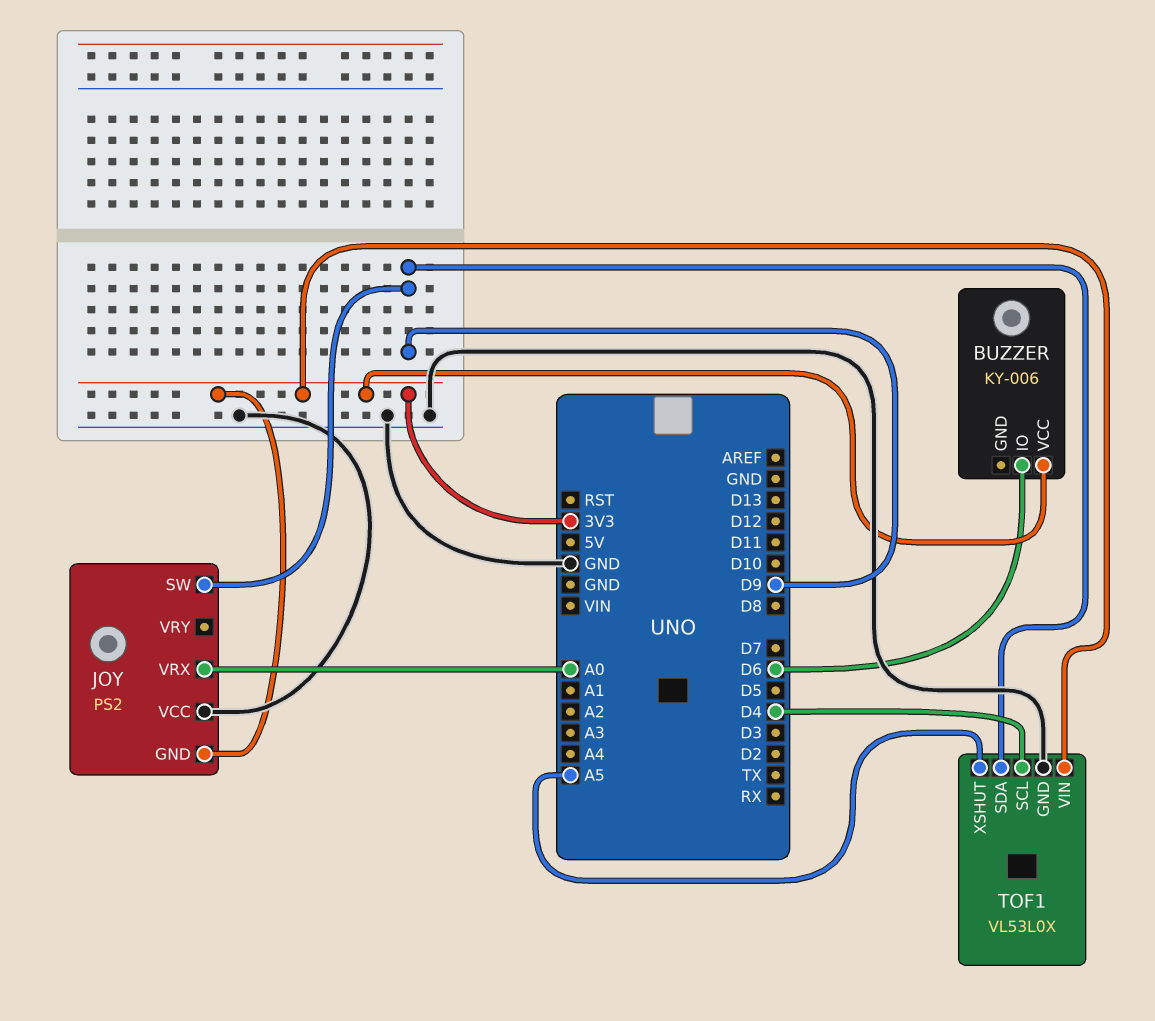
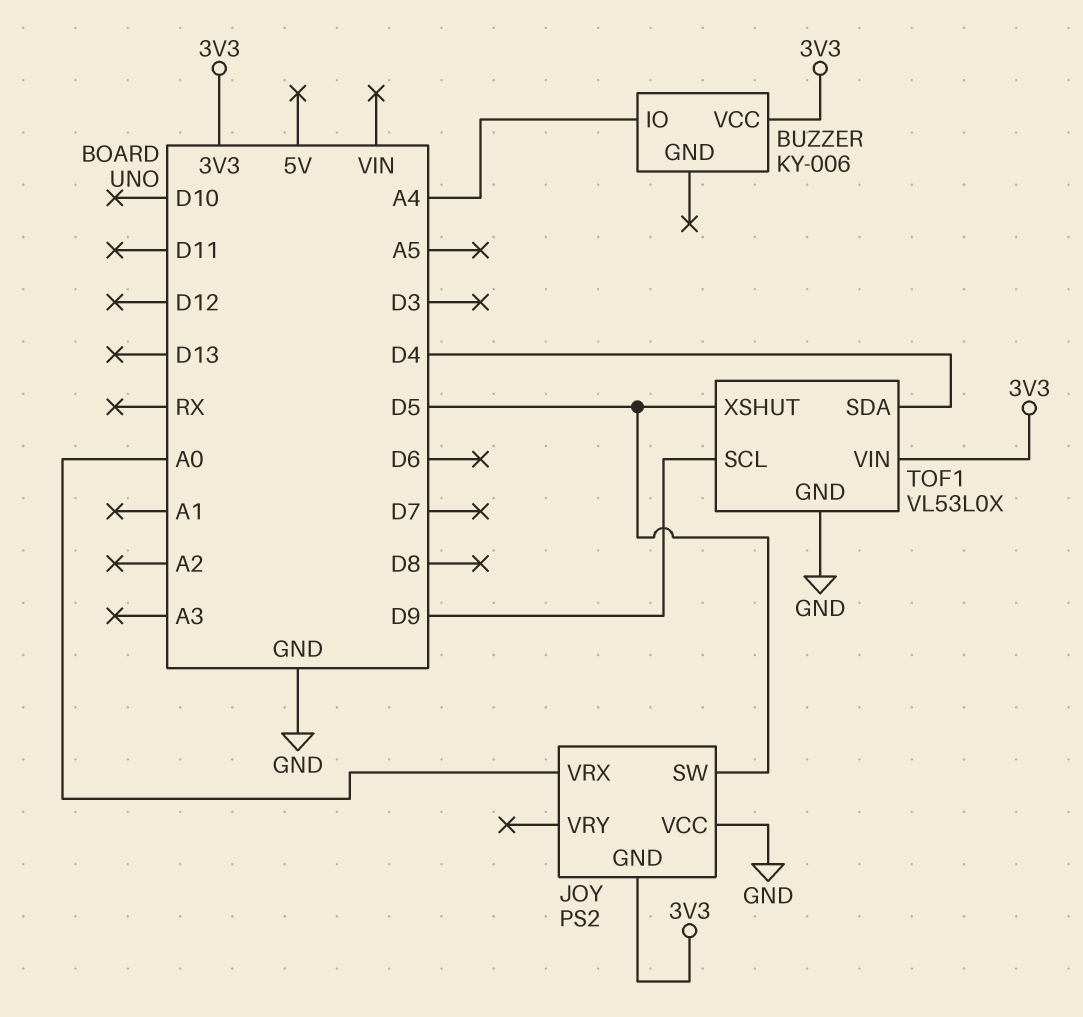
BUZZER pin IO: D6 -> A4
JOY pin SW: D9 -> D5
TOF1 pin SCL: D4 -> D9
TOF1 pin SDA: D9 -> D4
TOF1 pin XSHUT: A5 -> D5

